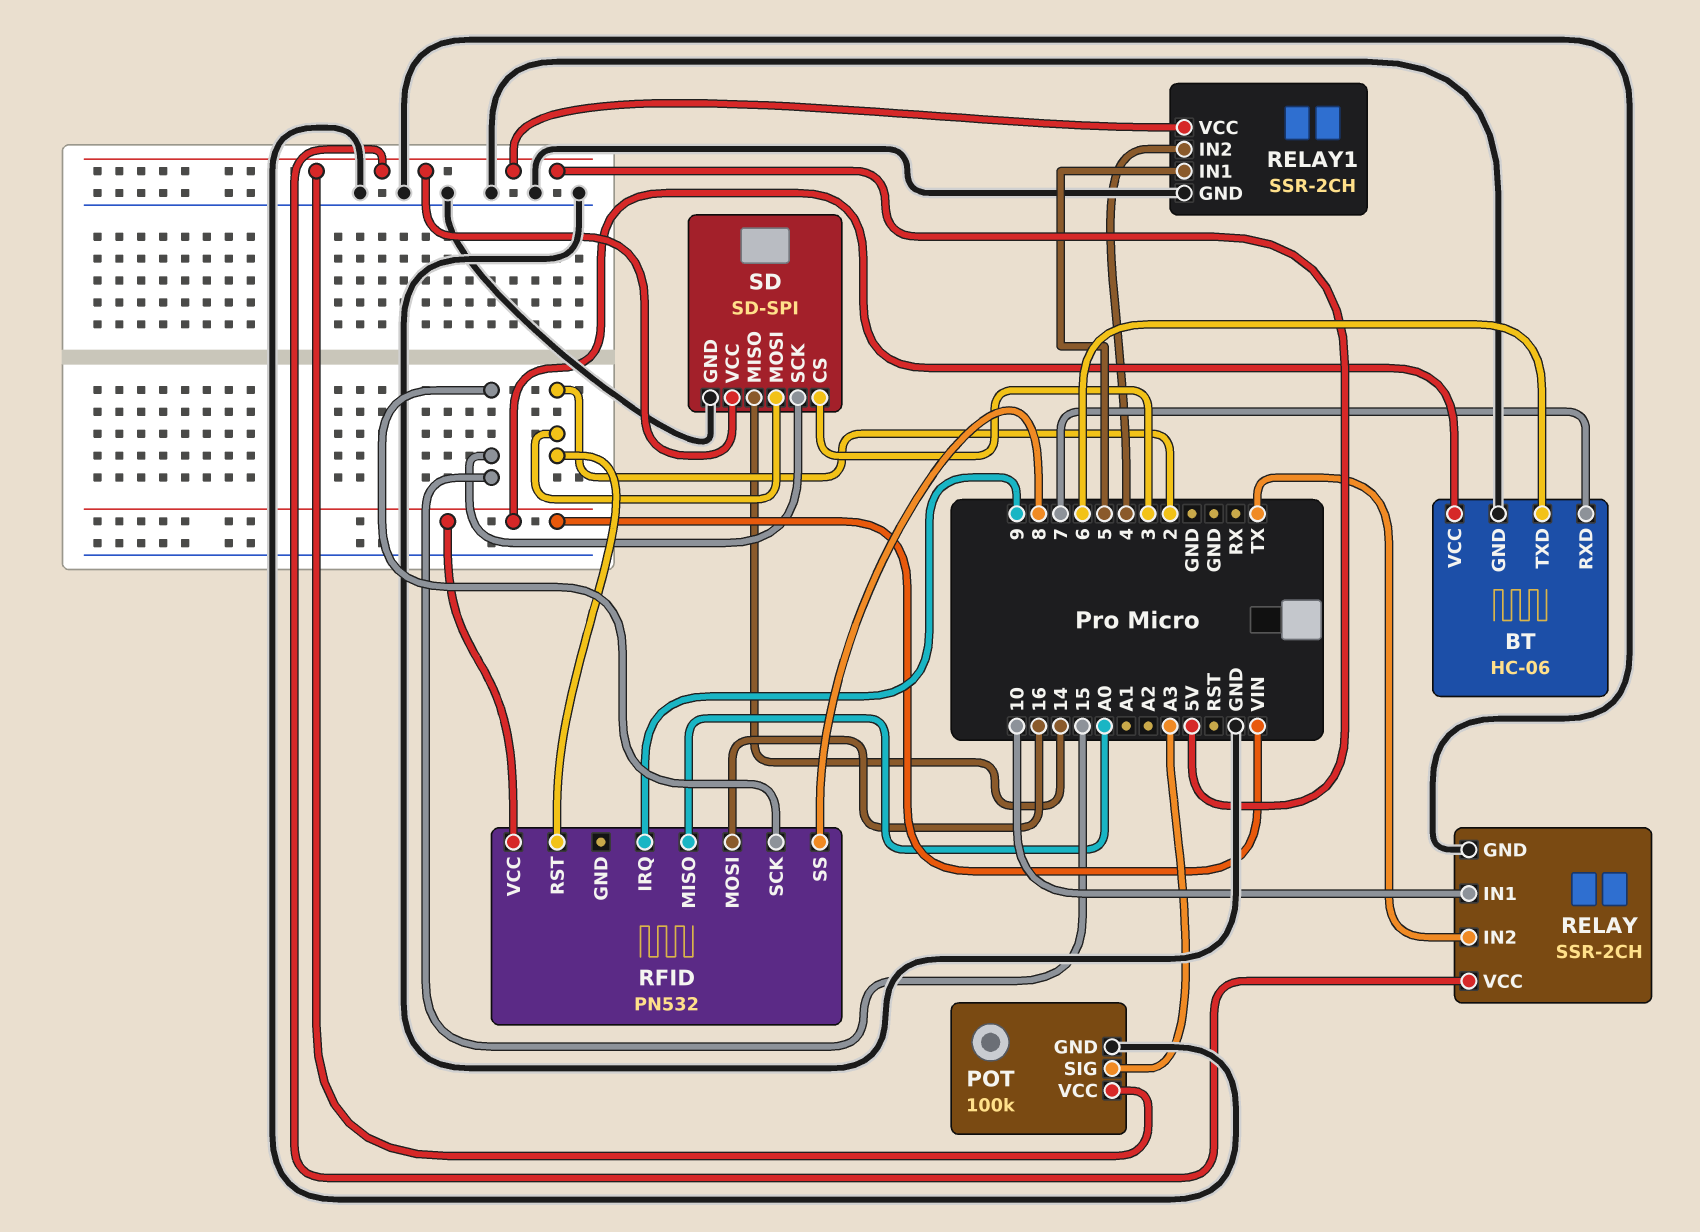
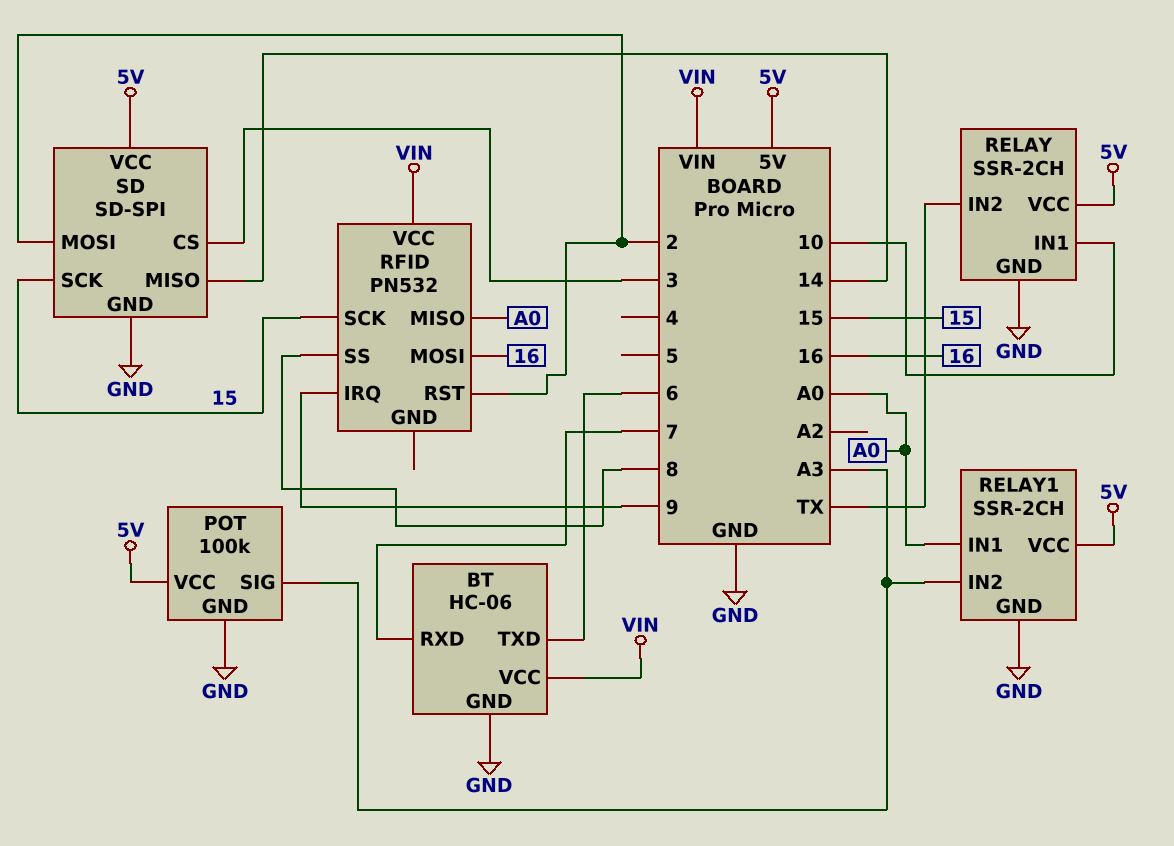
RELAY1 pin IN1: 5 -> A0
RELAY1 pin IN2: 4 -> A3

